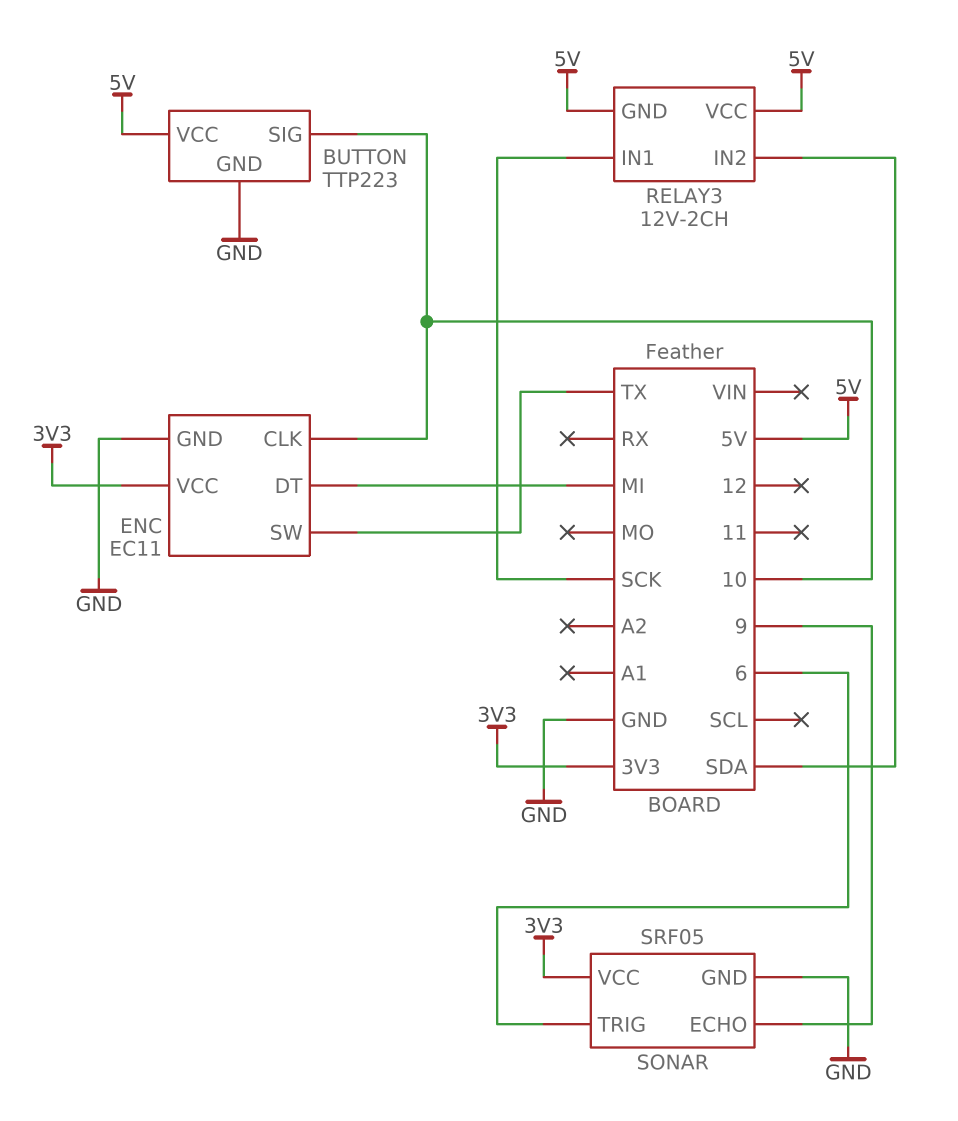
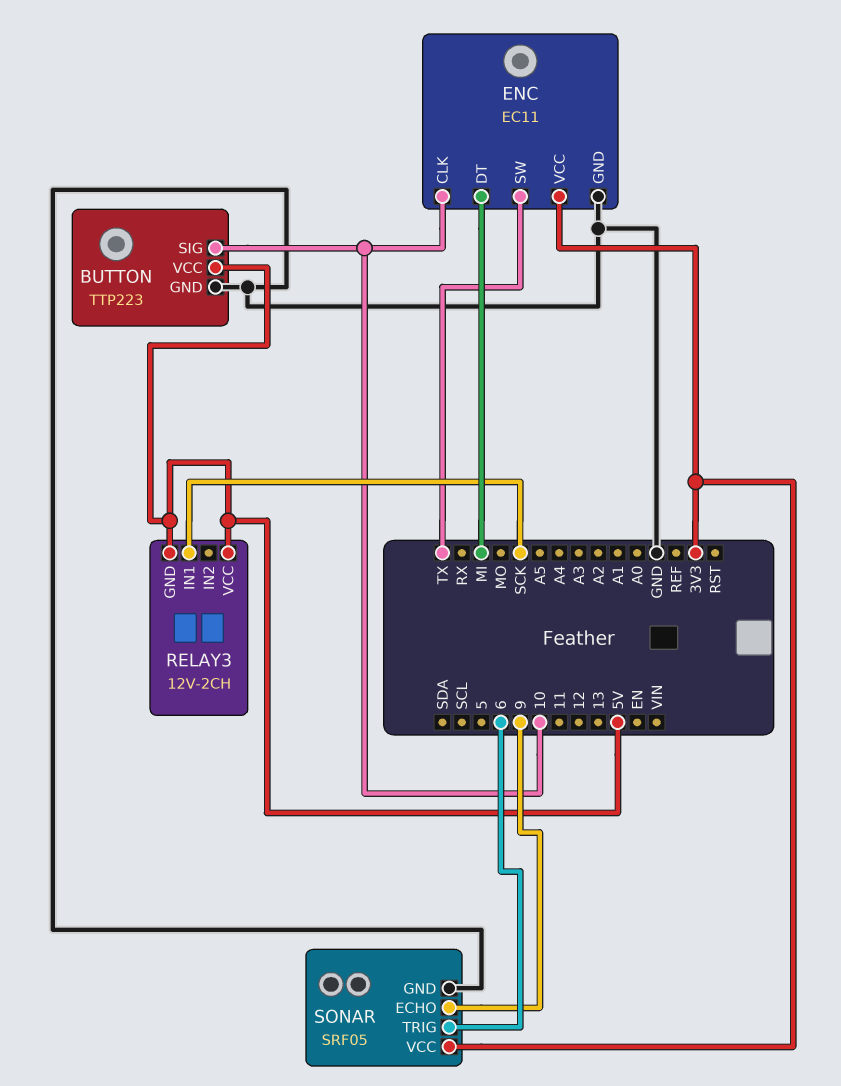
RELAY3 pin IN2: SDA -> none

